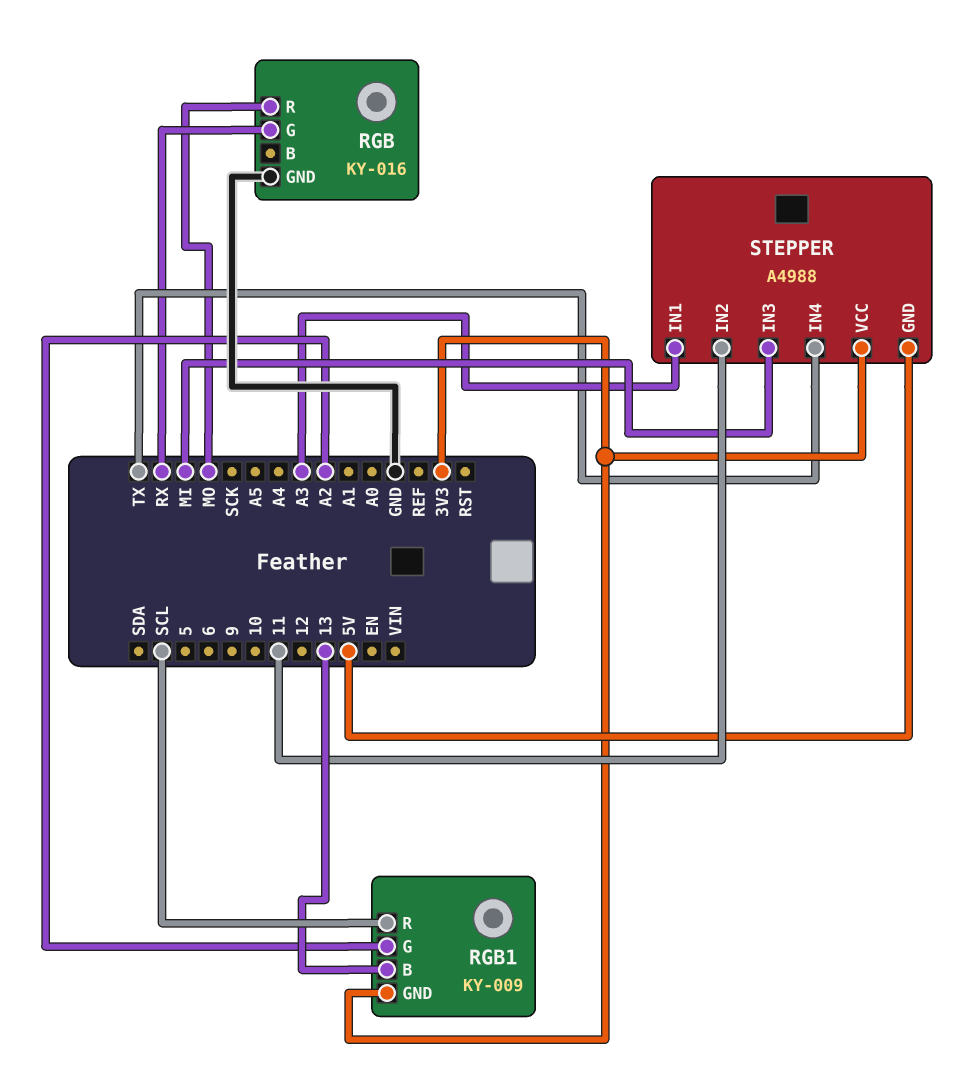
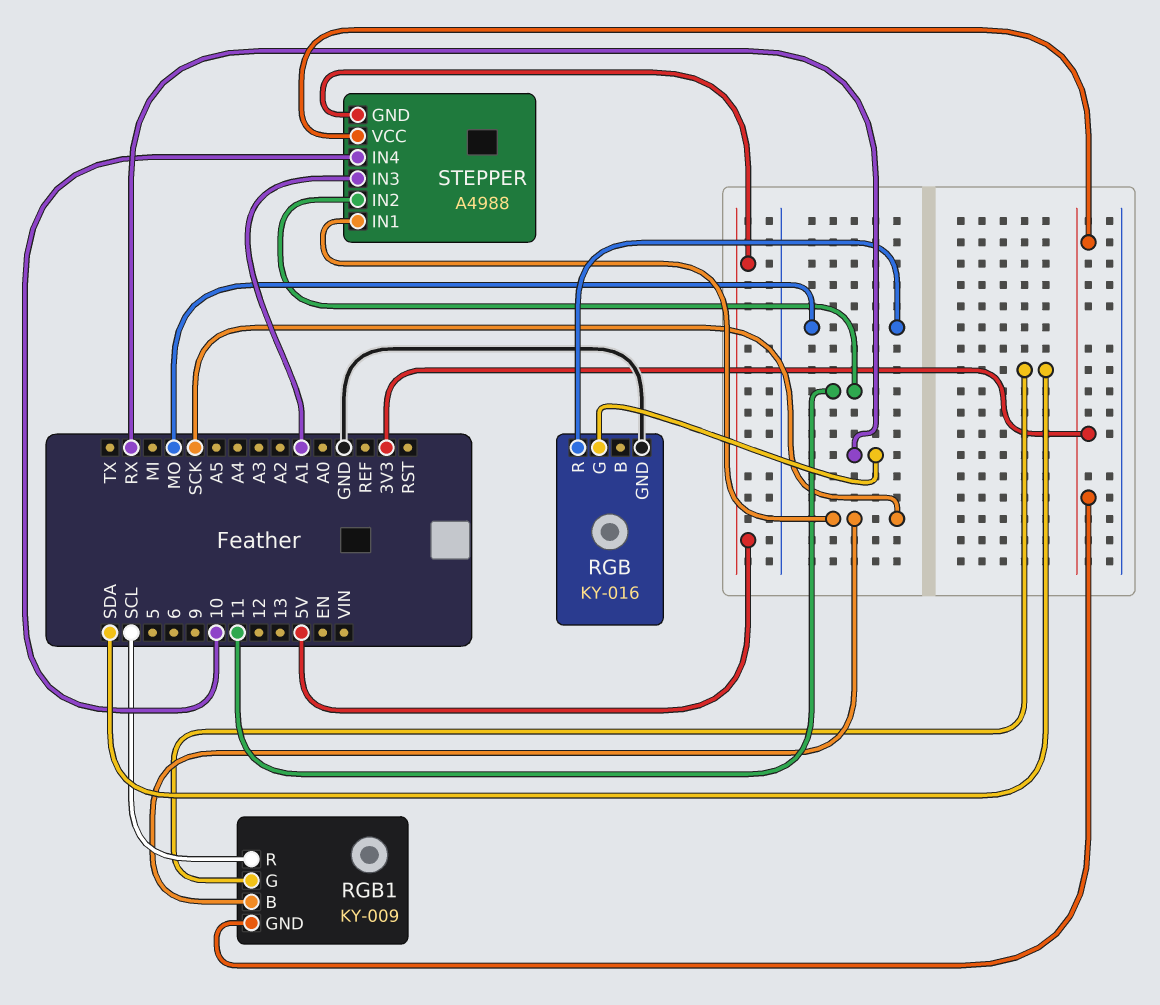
RGB1 pin B: 13 -> SCK
RGB1 pin G: A2 -> SDA
STEPPER pin IN1: A3 -> SCK
STEPPER pin IN3: MI -> A1
STEPPER pin IN4: TX -> 10

